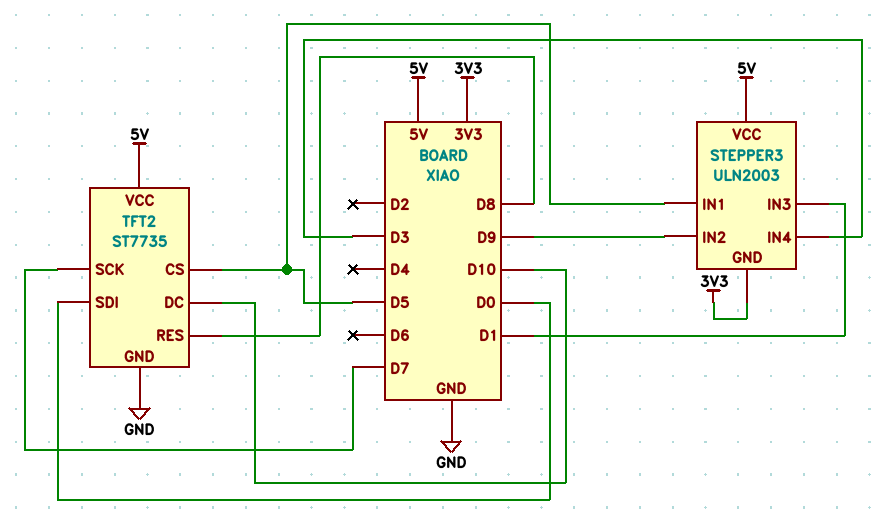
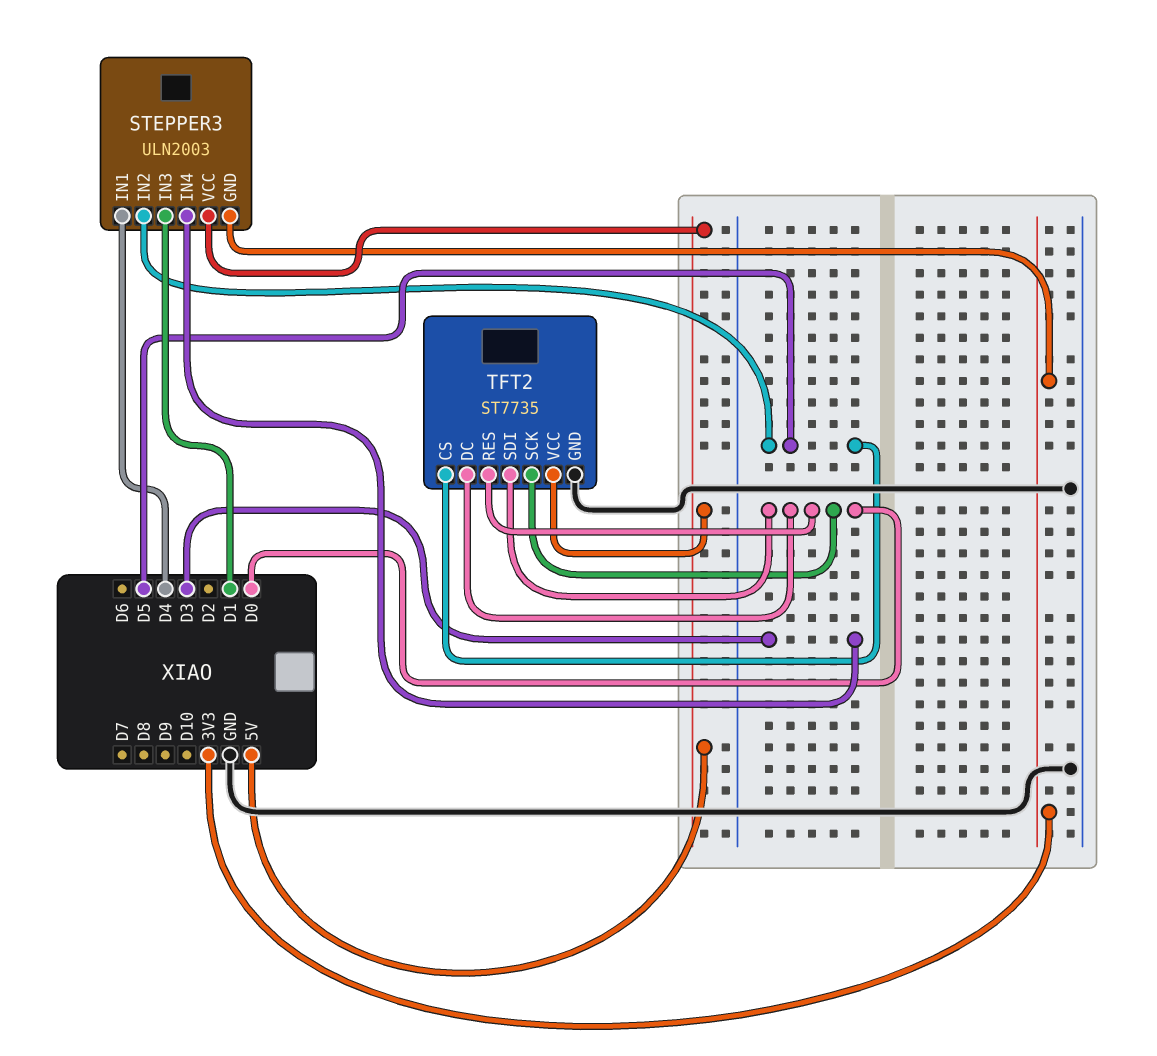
STEPPER3 pin IN1: D5 -> D4
STEPPER3 pin IN2: D9 -> D5
TFT2 pin DC: D10 -> D0
TFT2 pin RES: D8 -> D0
TFT2 pin SCK: D7 -> D0

